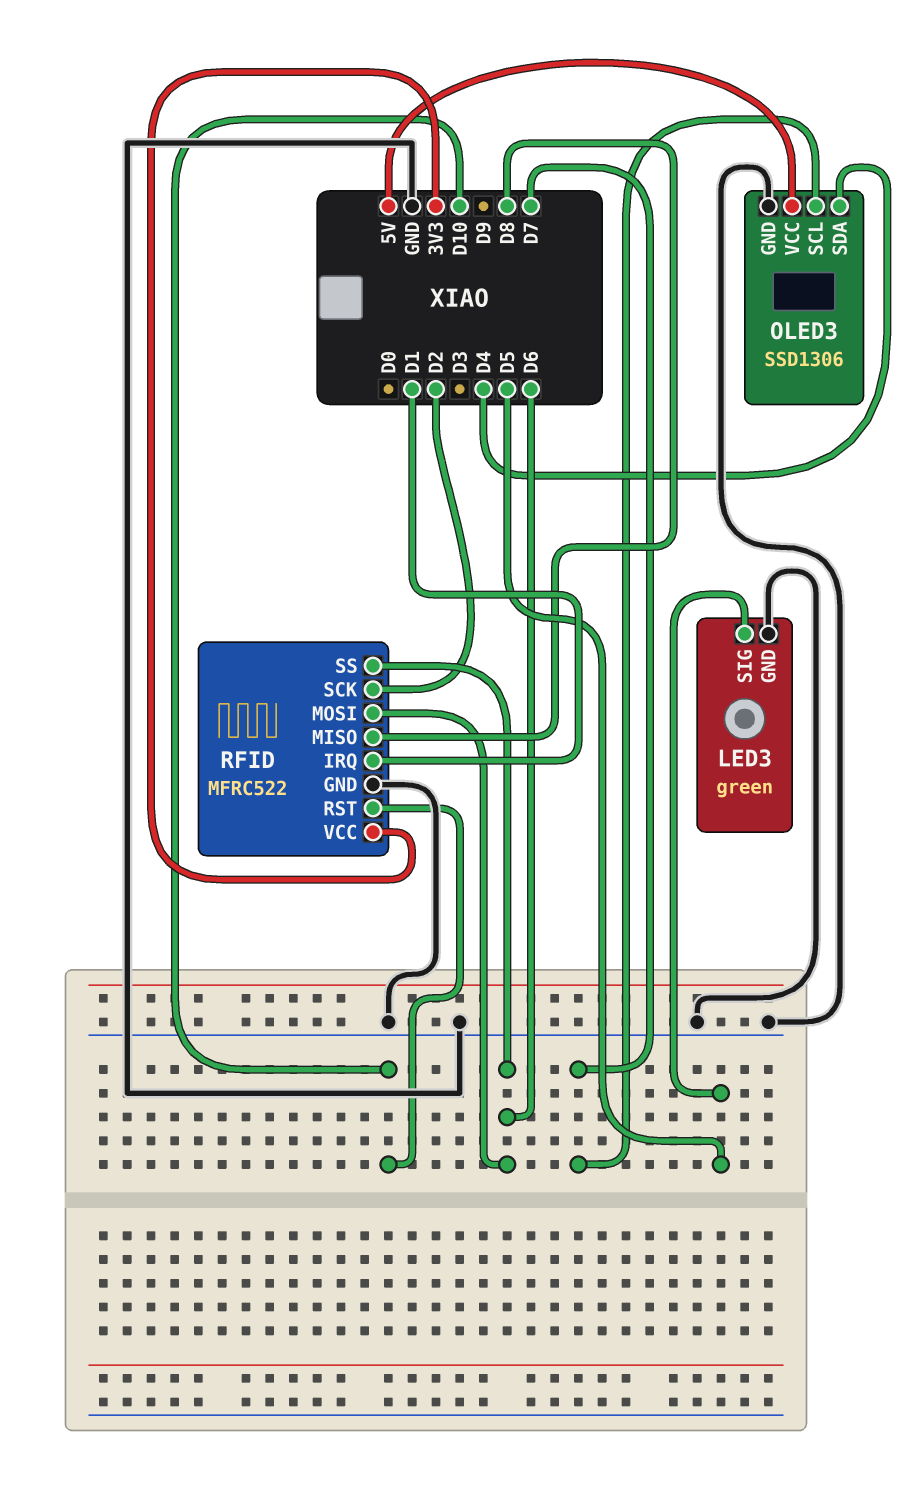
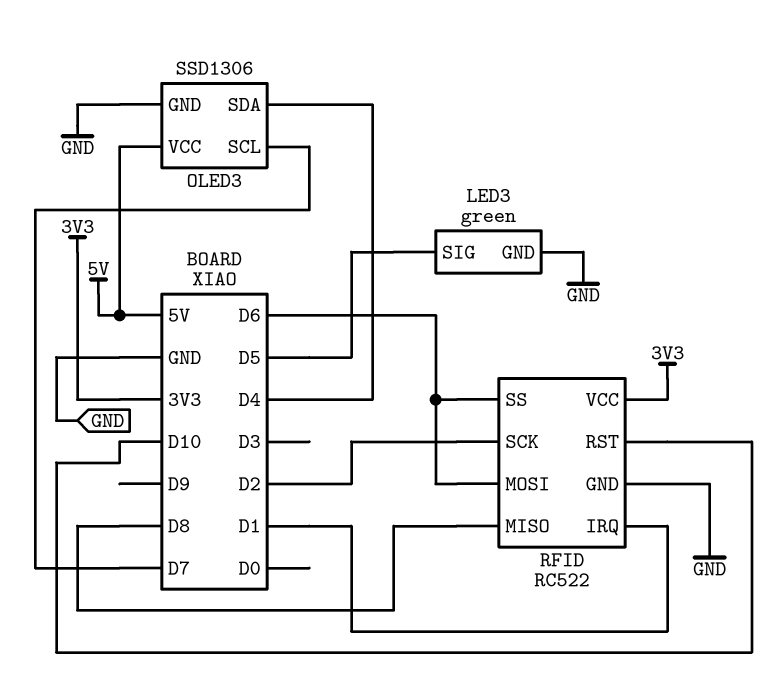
RFID: MFRC522 -> RC522

